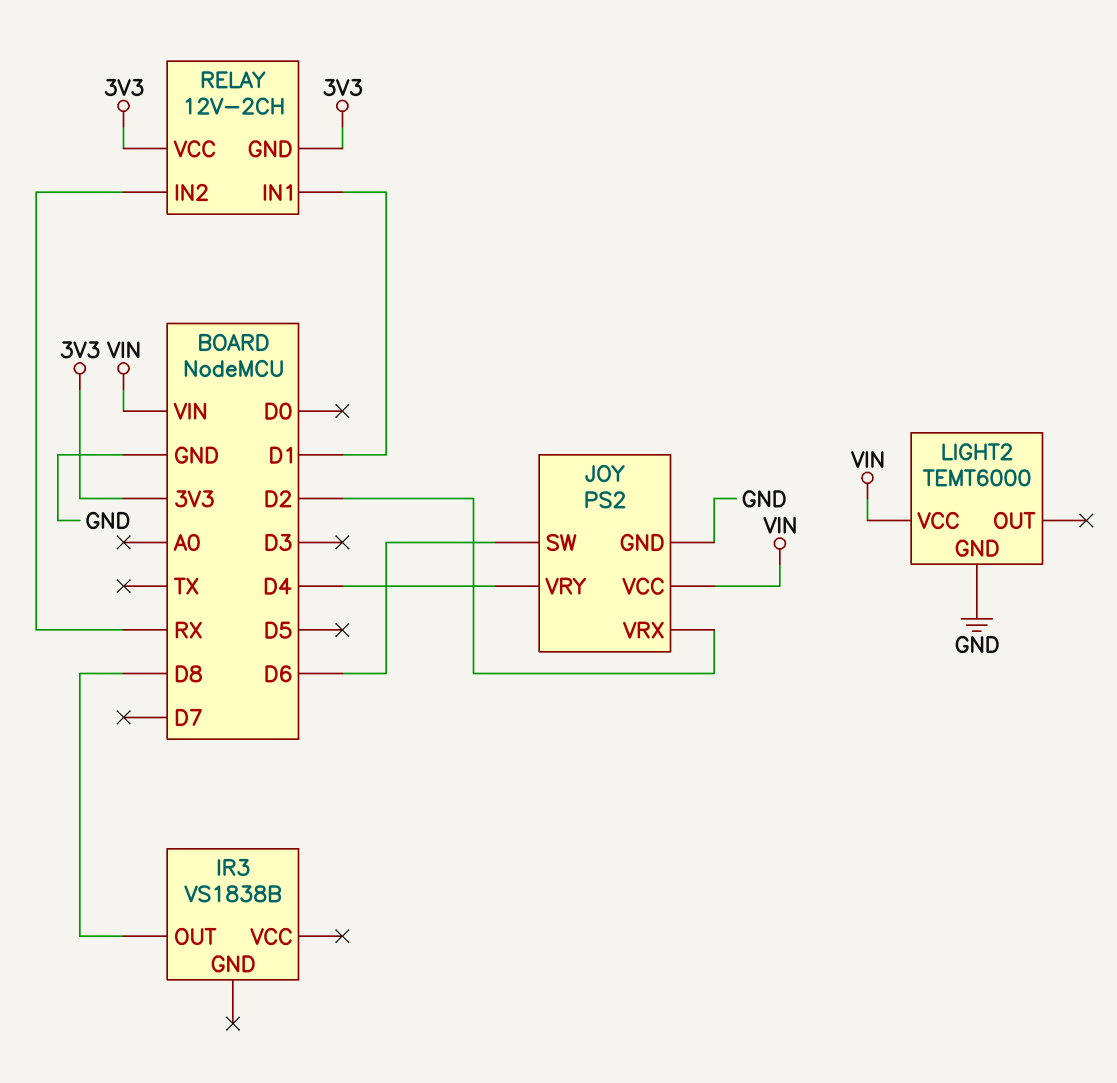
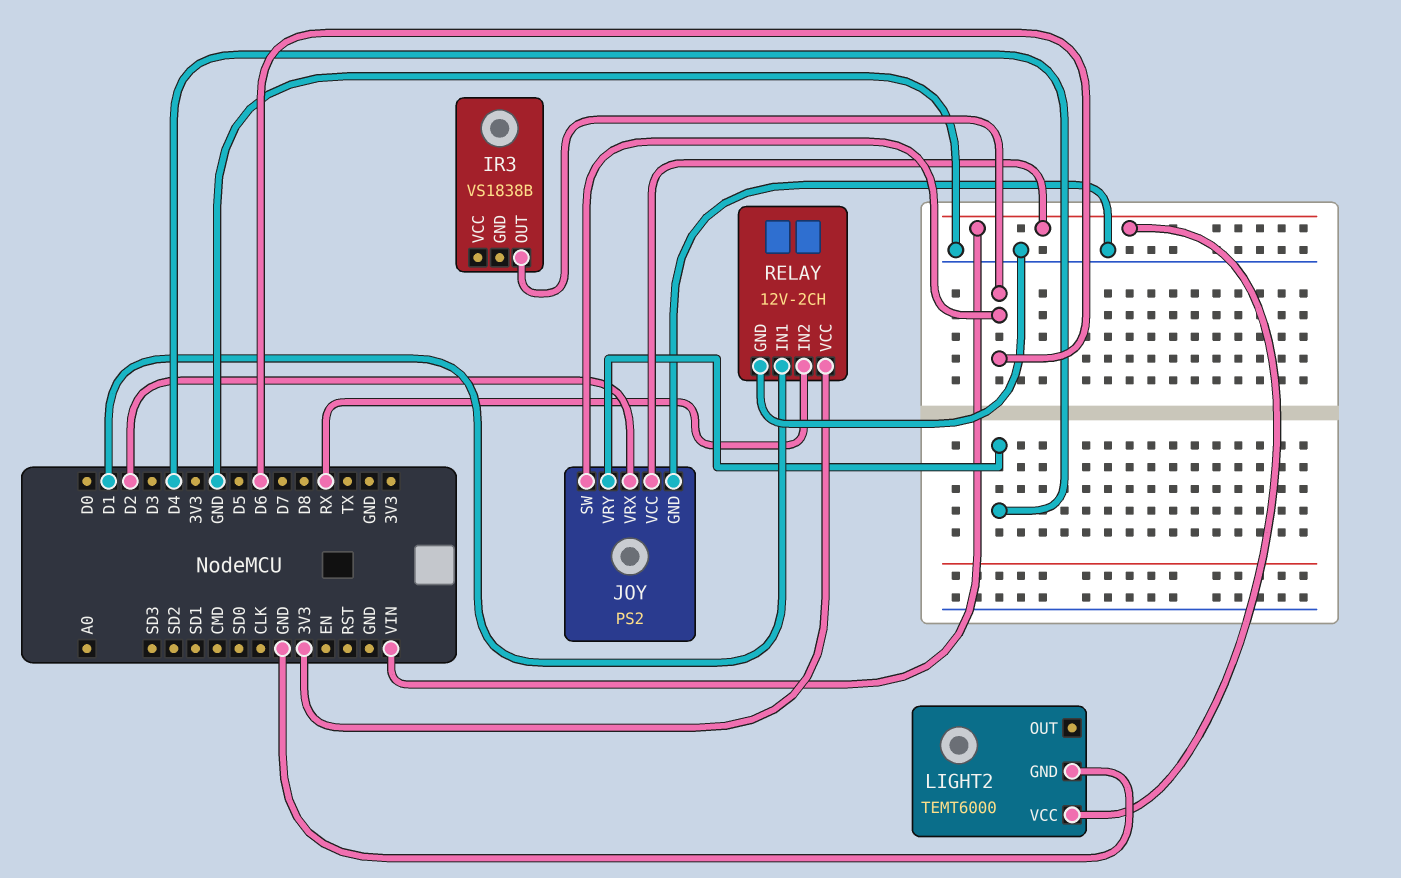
IR3 pin OUT: D8 -> D6
RELAY pin GND: 3V3 -> GND

